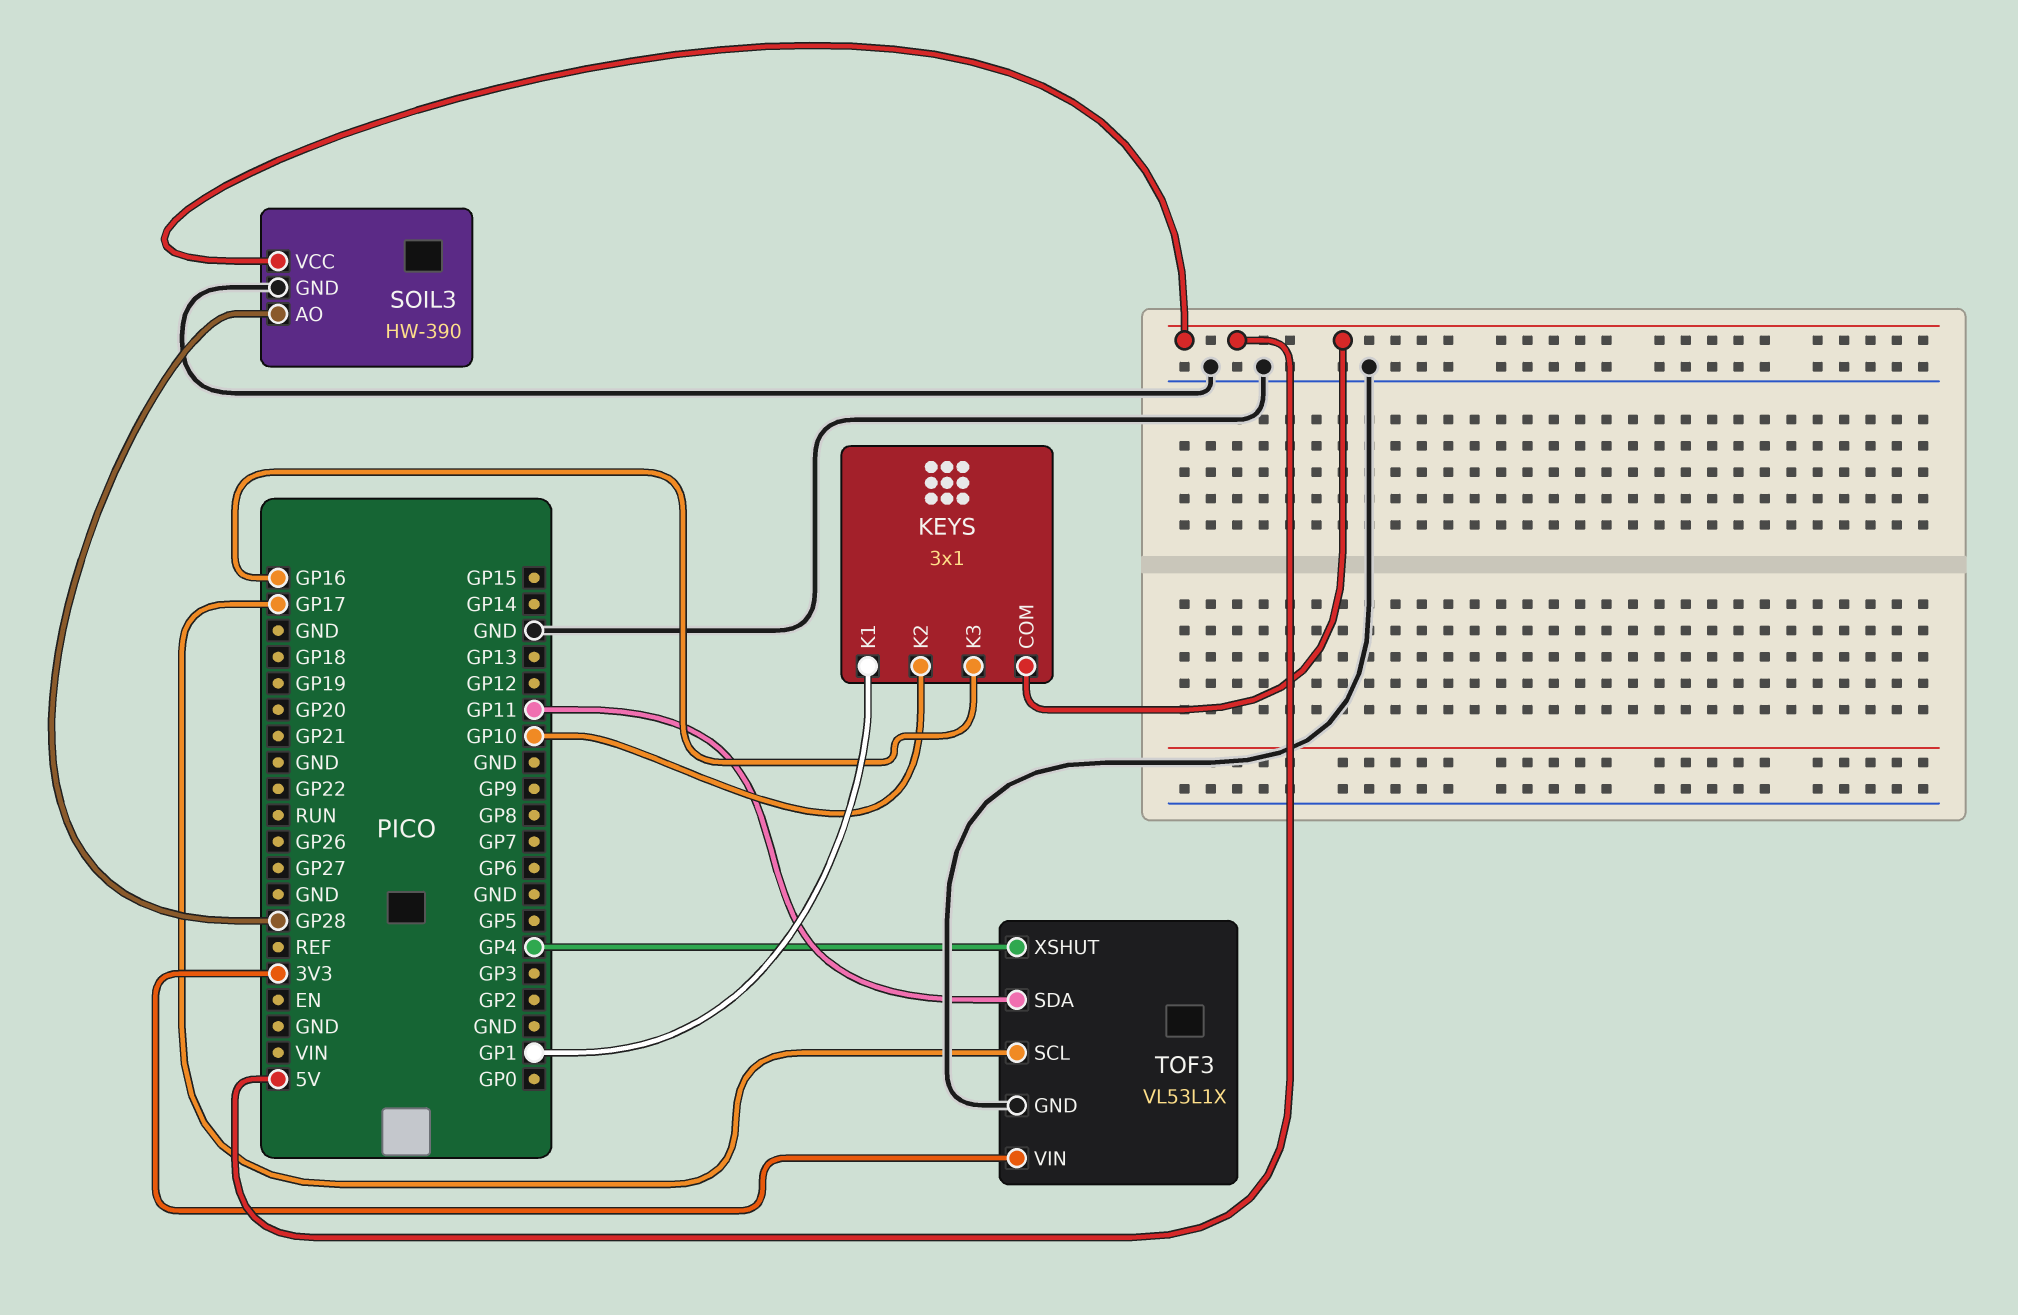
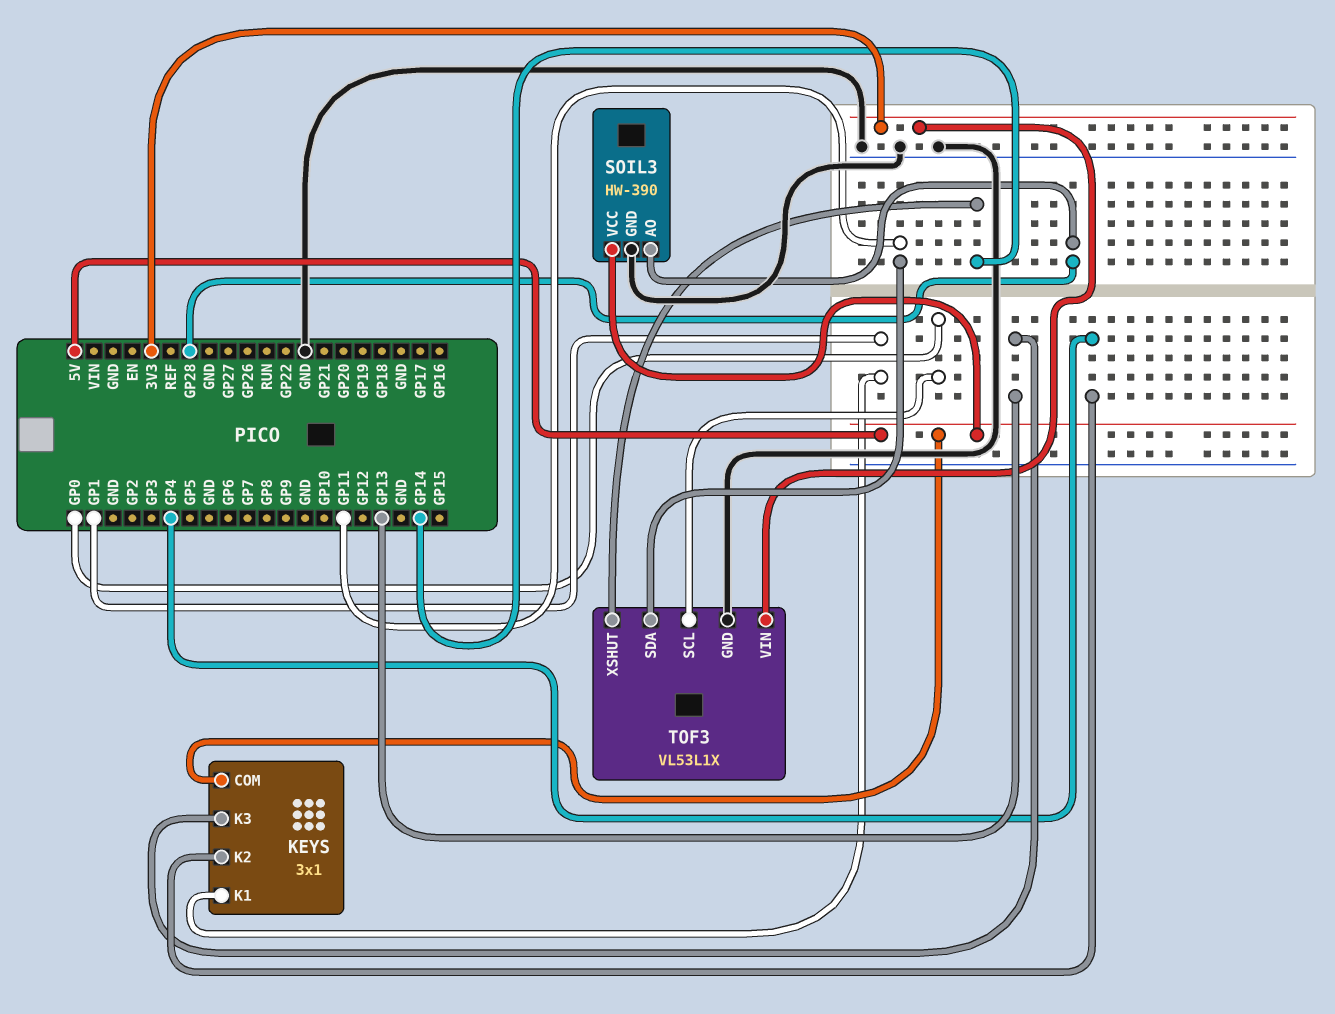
KEYS pin K2: GP10 -> GP4
KEYS pin K3: GP16 -> GP13
TOF3 pin SCL: GP17 -> GP0
TOF3 pin XSHUT: GP4 -> GP14

